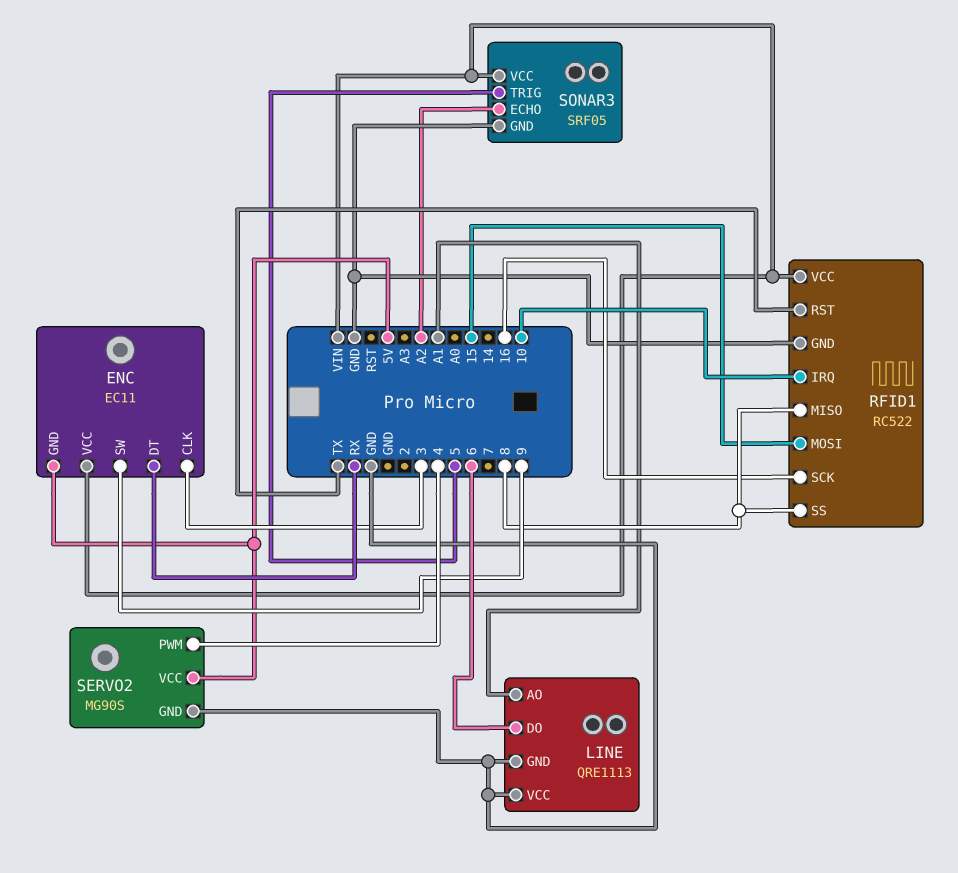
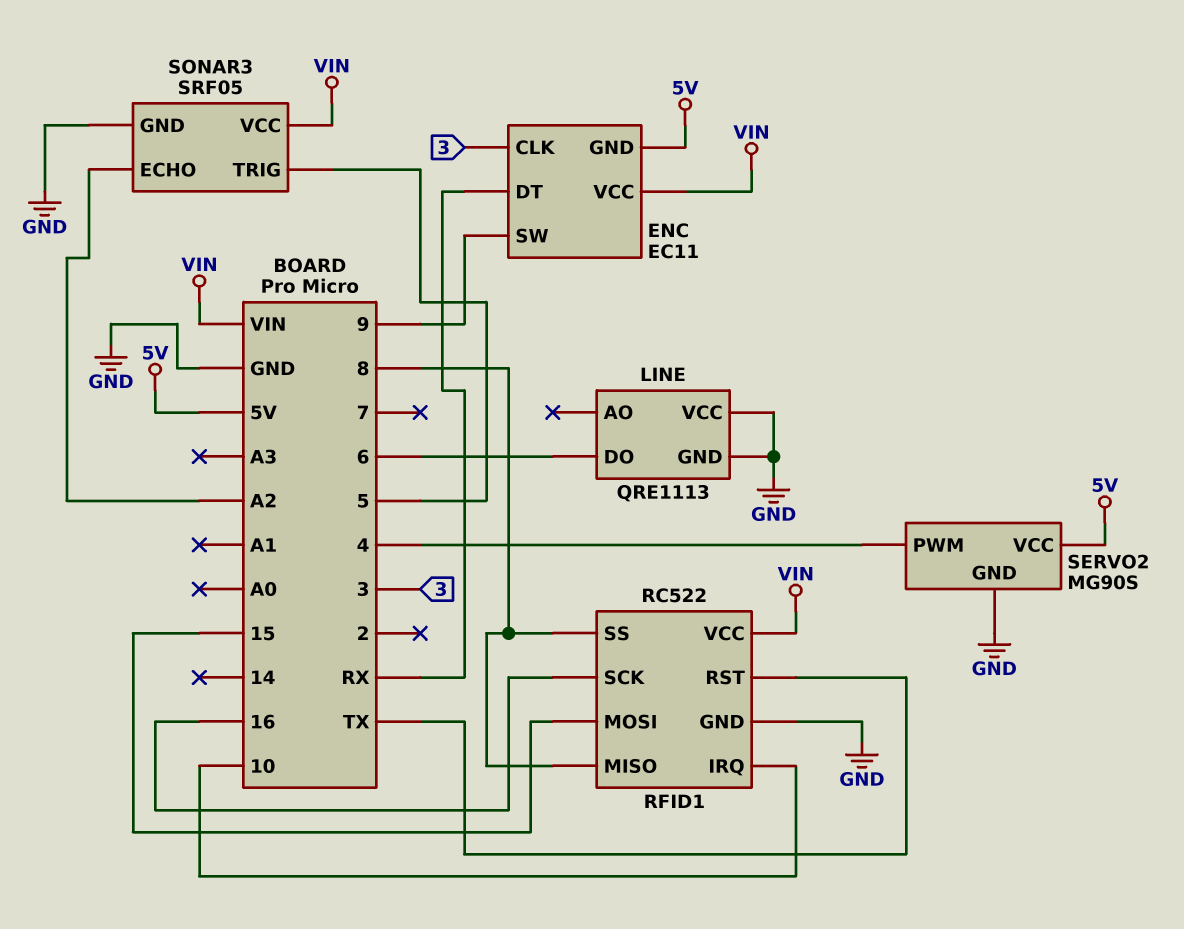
LINE pin AO: A1 -> none

